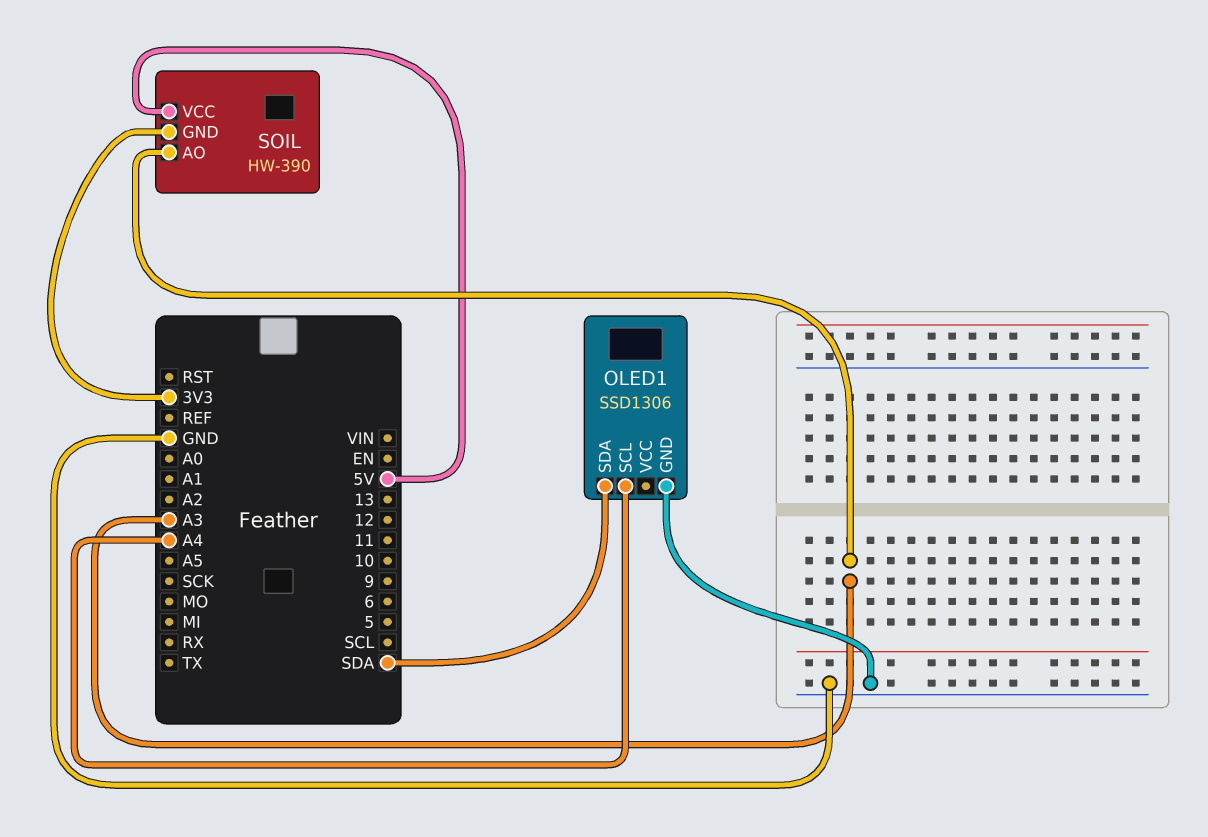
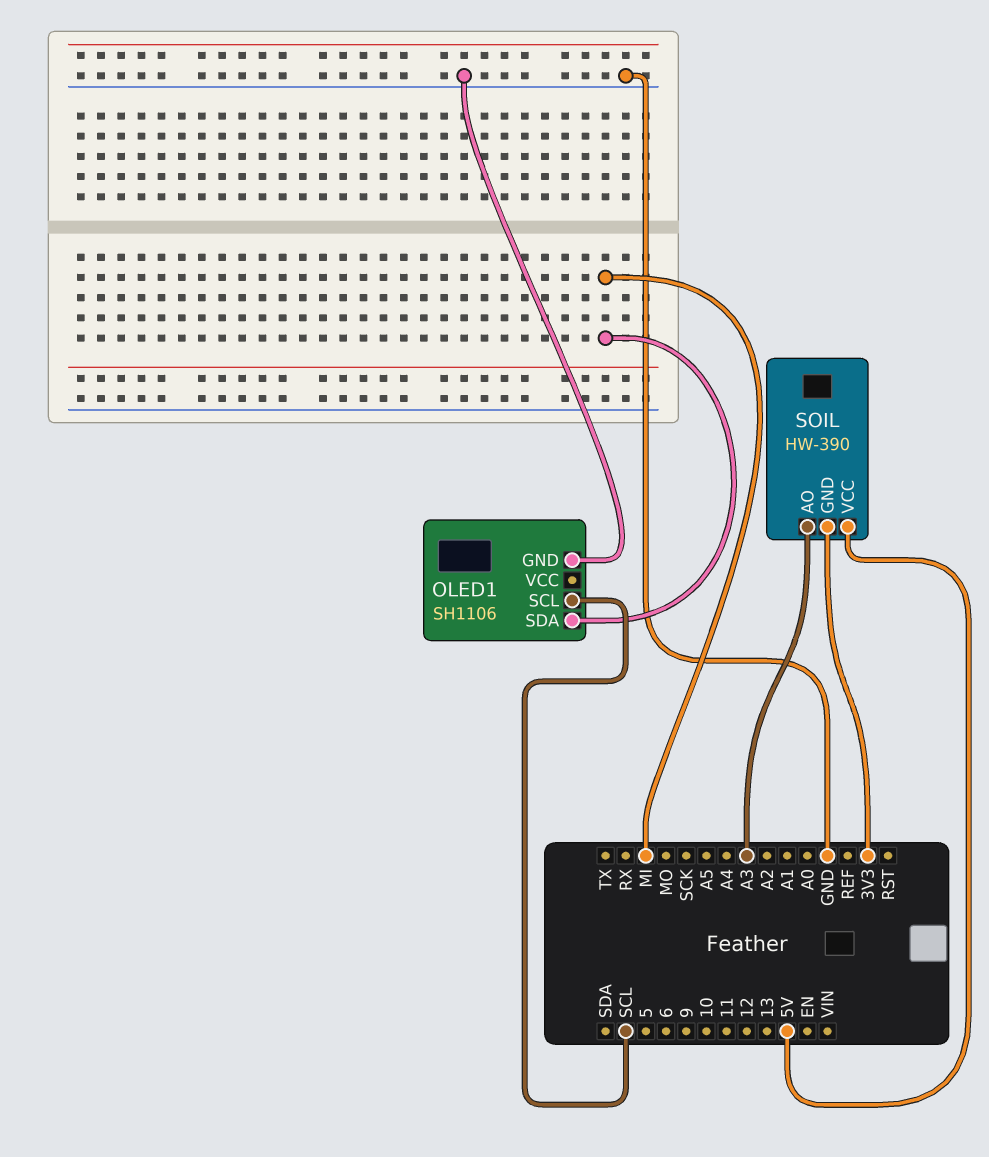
OLED1: SSD1306 -> SH1106
OLED1 pin SCL: A4 -> SCL
OLED1 pin SDA: SDA -> MI

